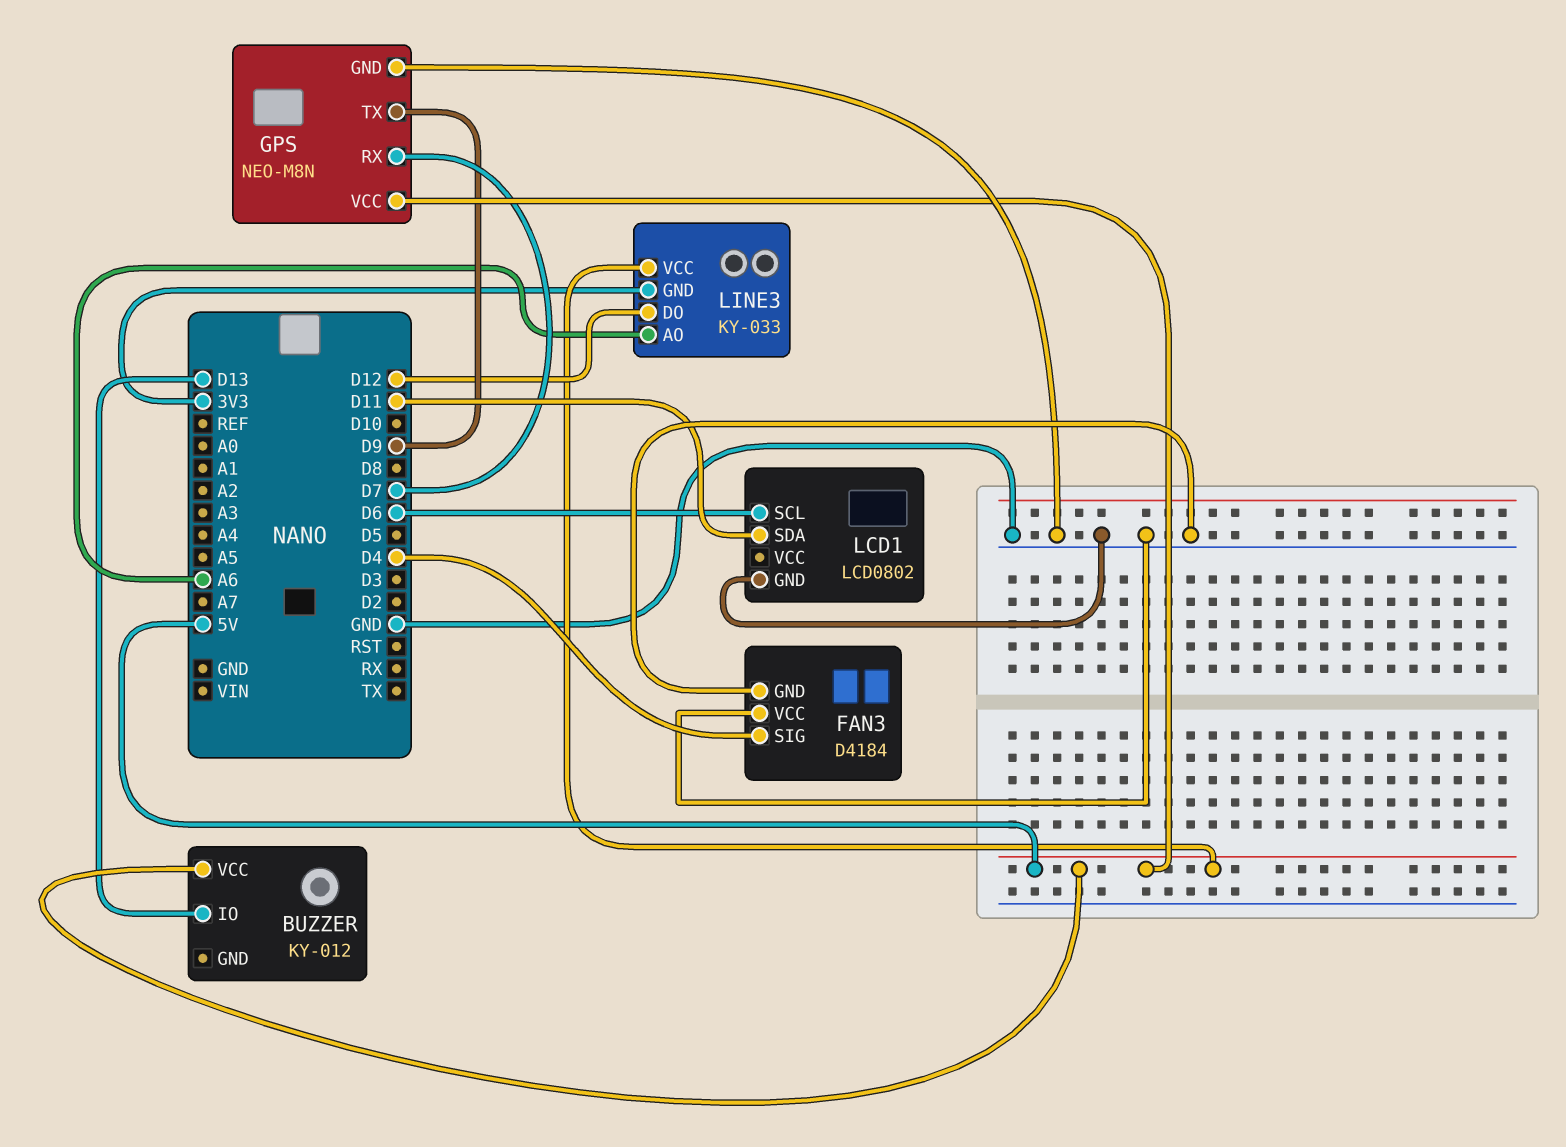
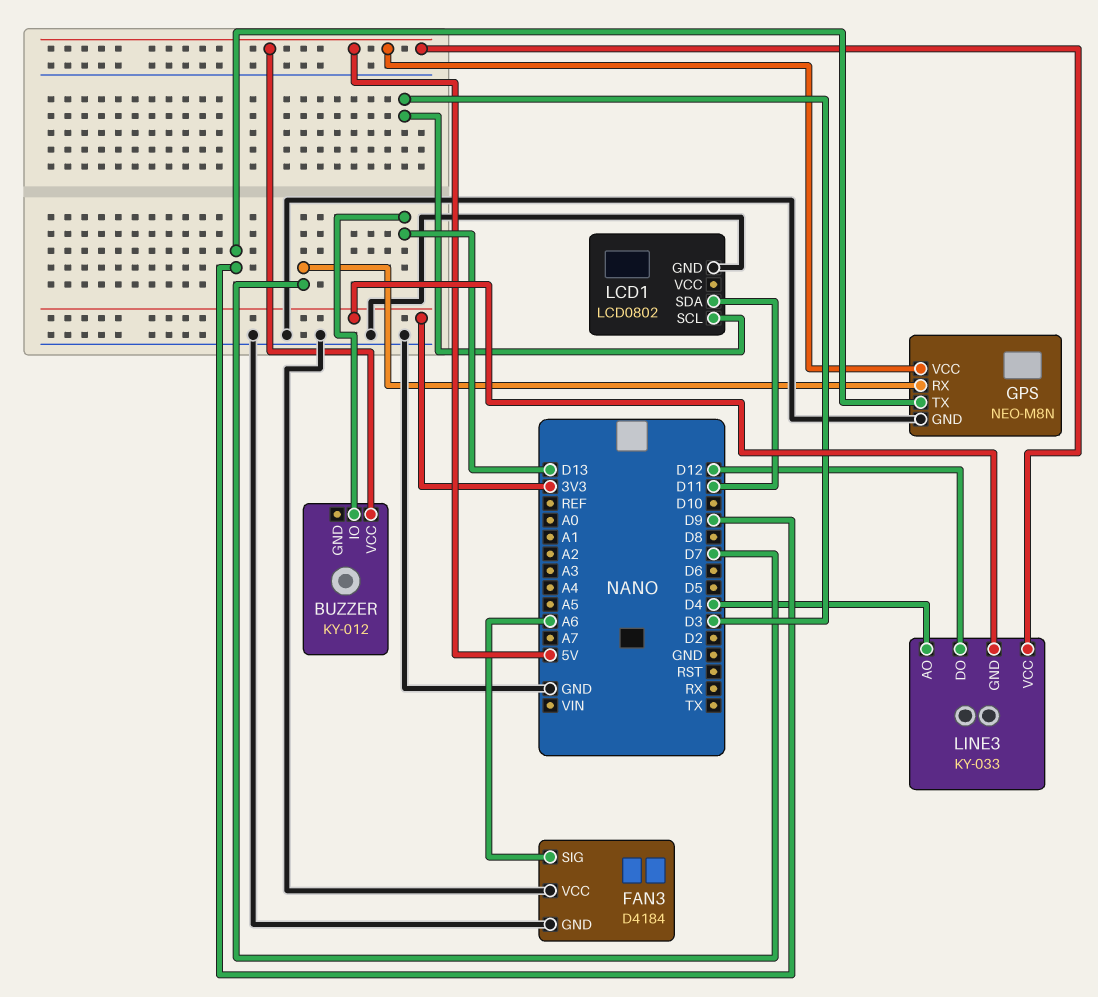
FAN3 pin SIG: D4 -> A6
LCD1 pin SCL: D6 -> D3
LINE3 pin AO: A6 -> D4

